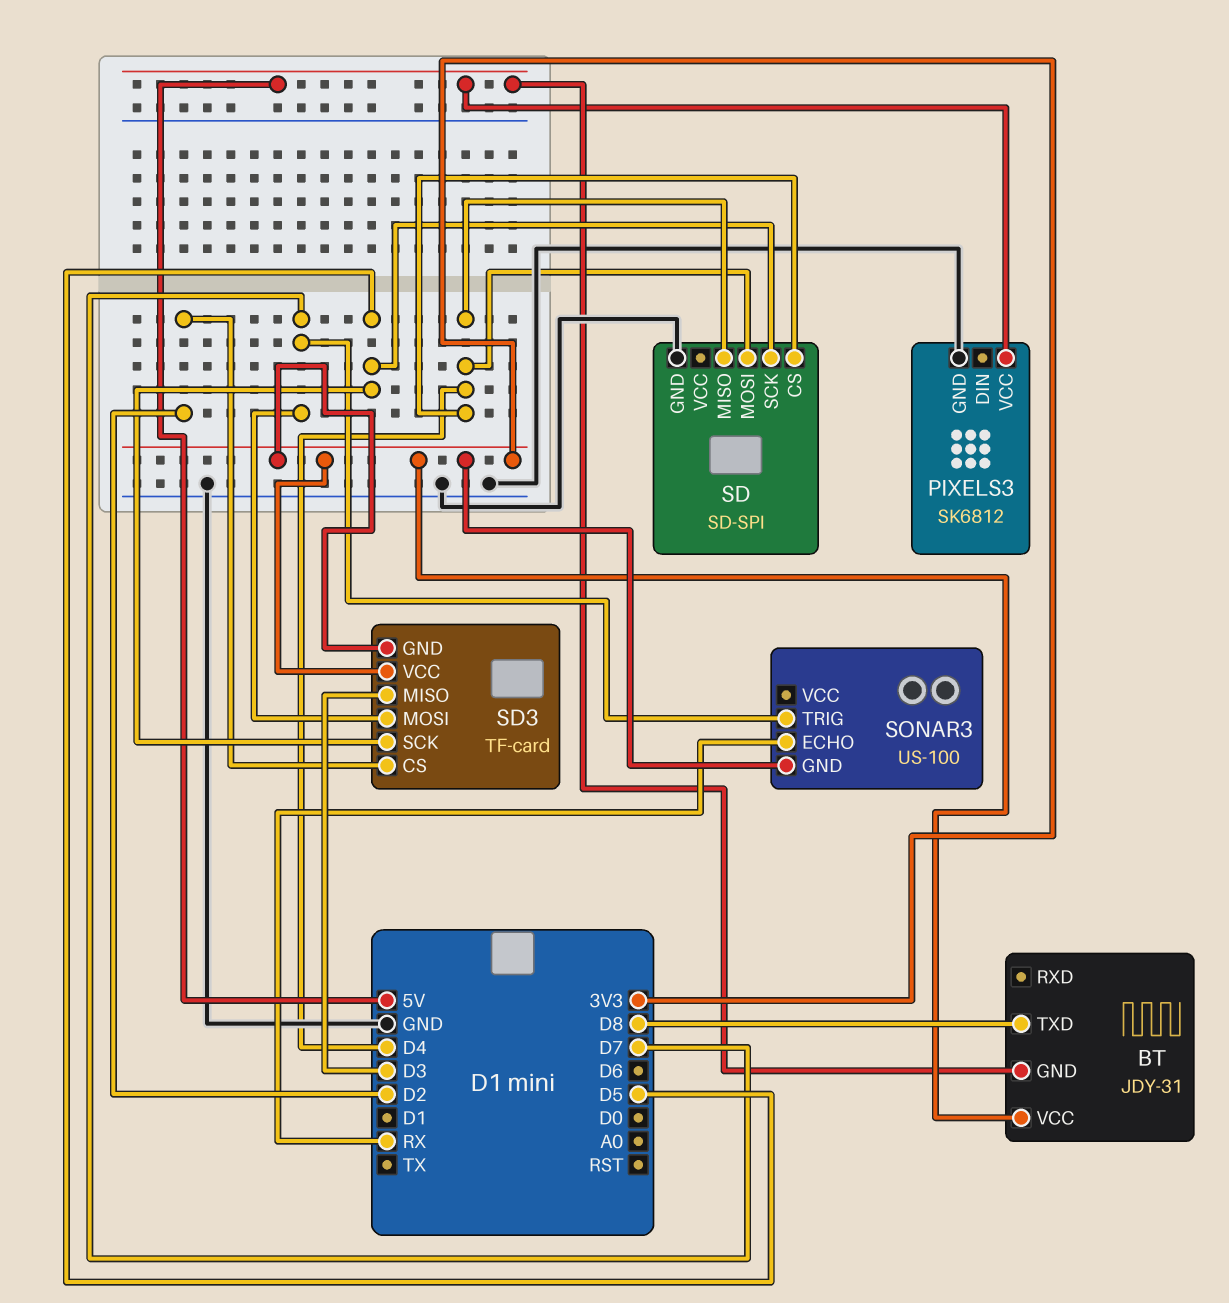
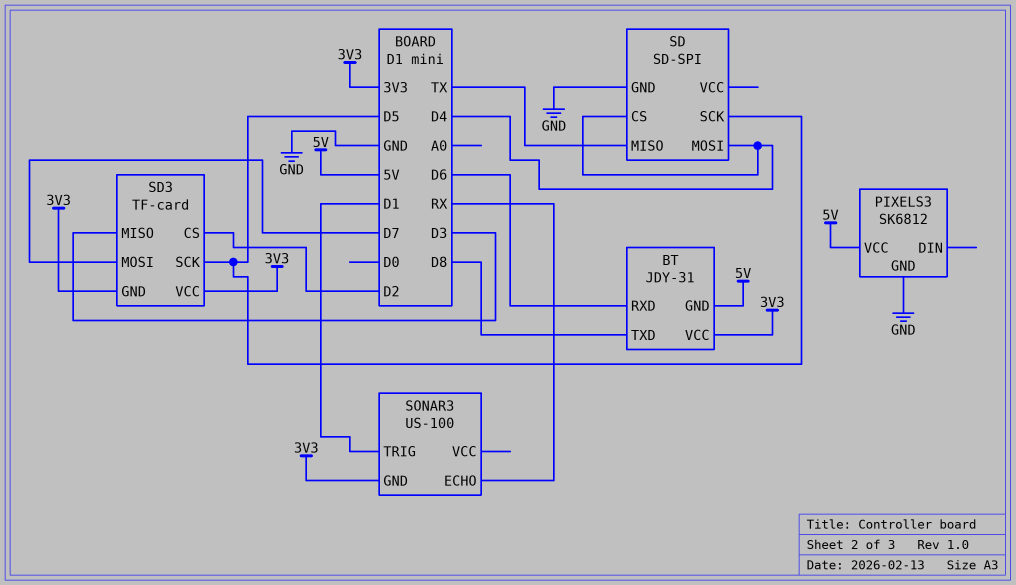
BT pin RXD: none -> D6
SD pin MISO: D4 -> TX
SONAR3 pin TRIG: D7 -> D1

